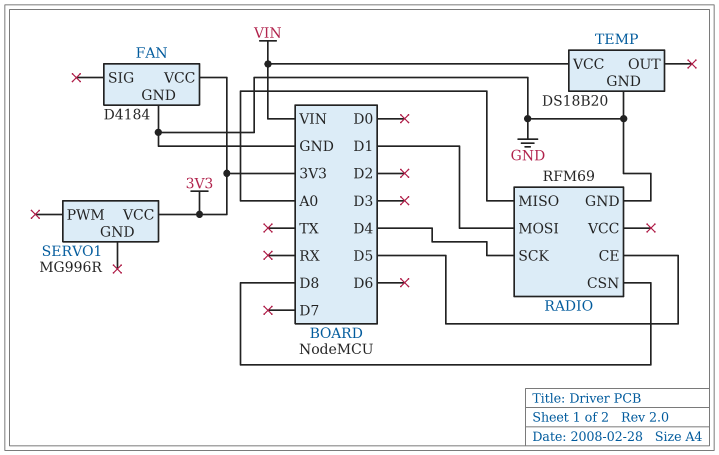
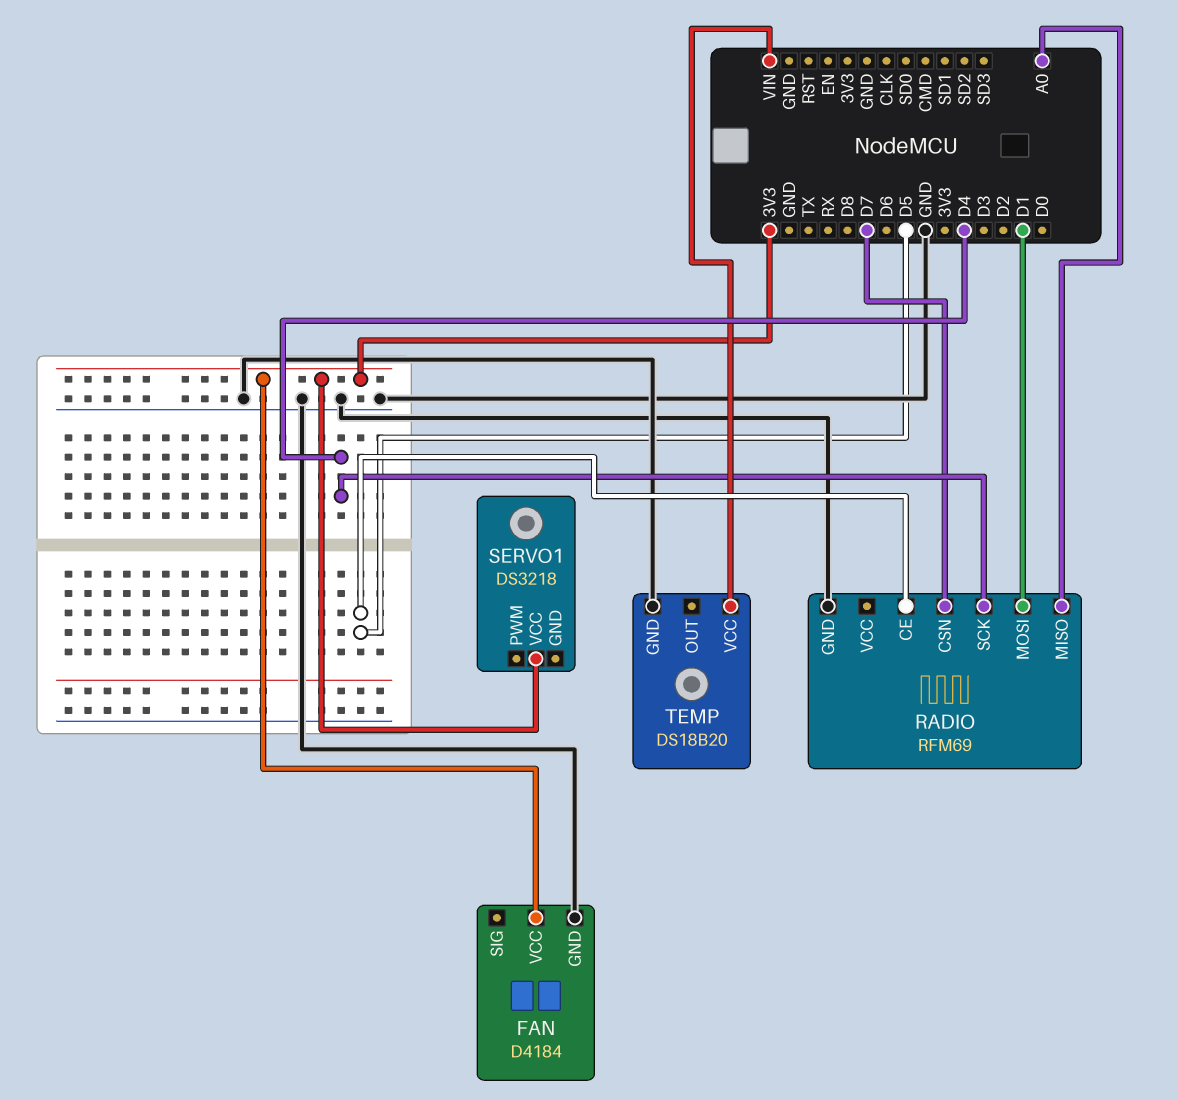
RADIO pin CSN: D8 -> D7
SERVO1: MG996R -> DS3218

